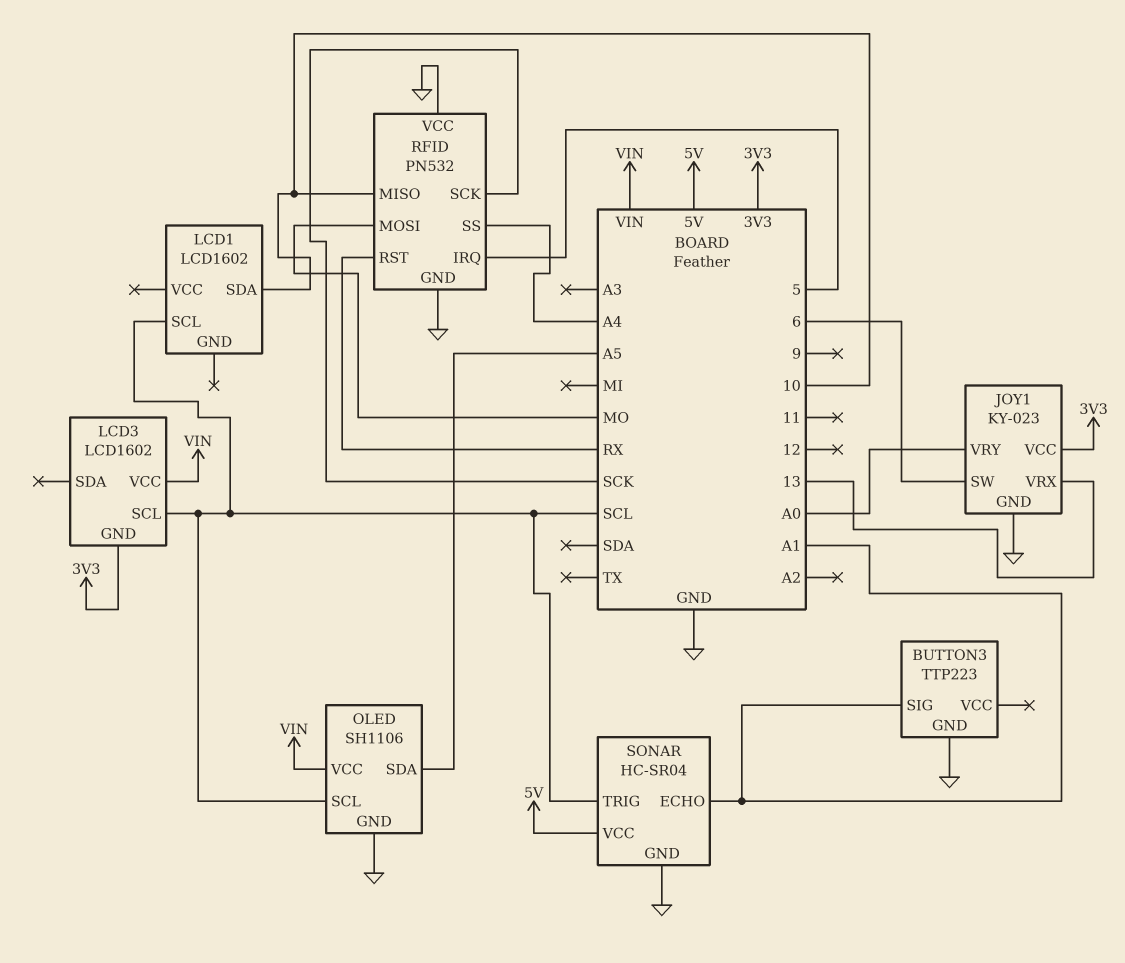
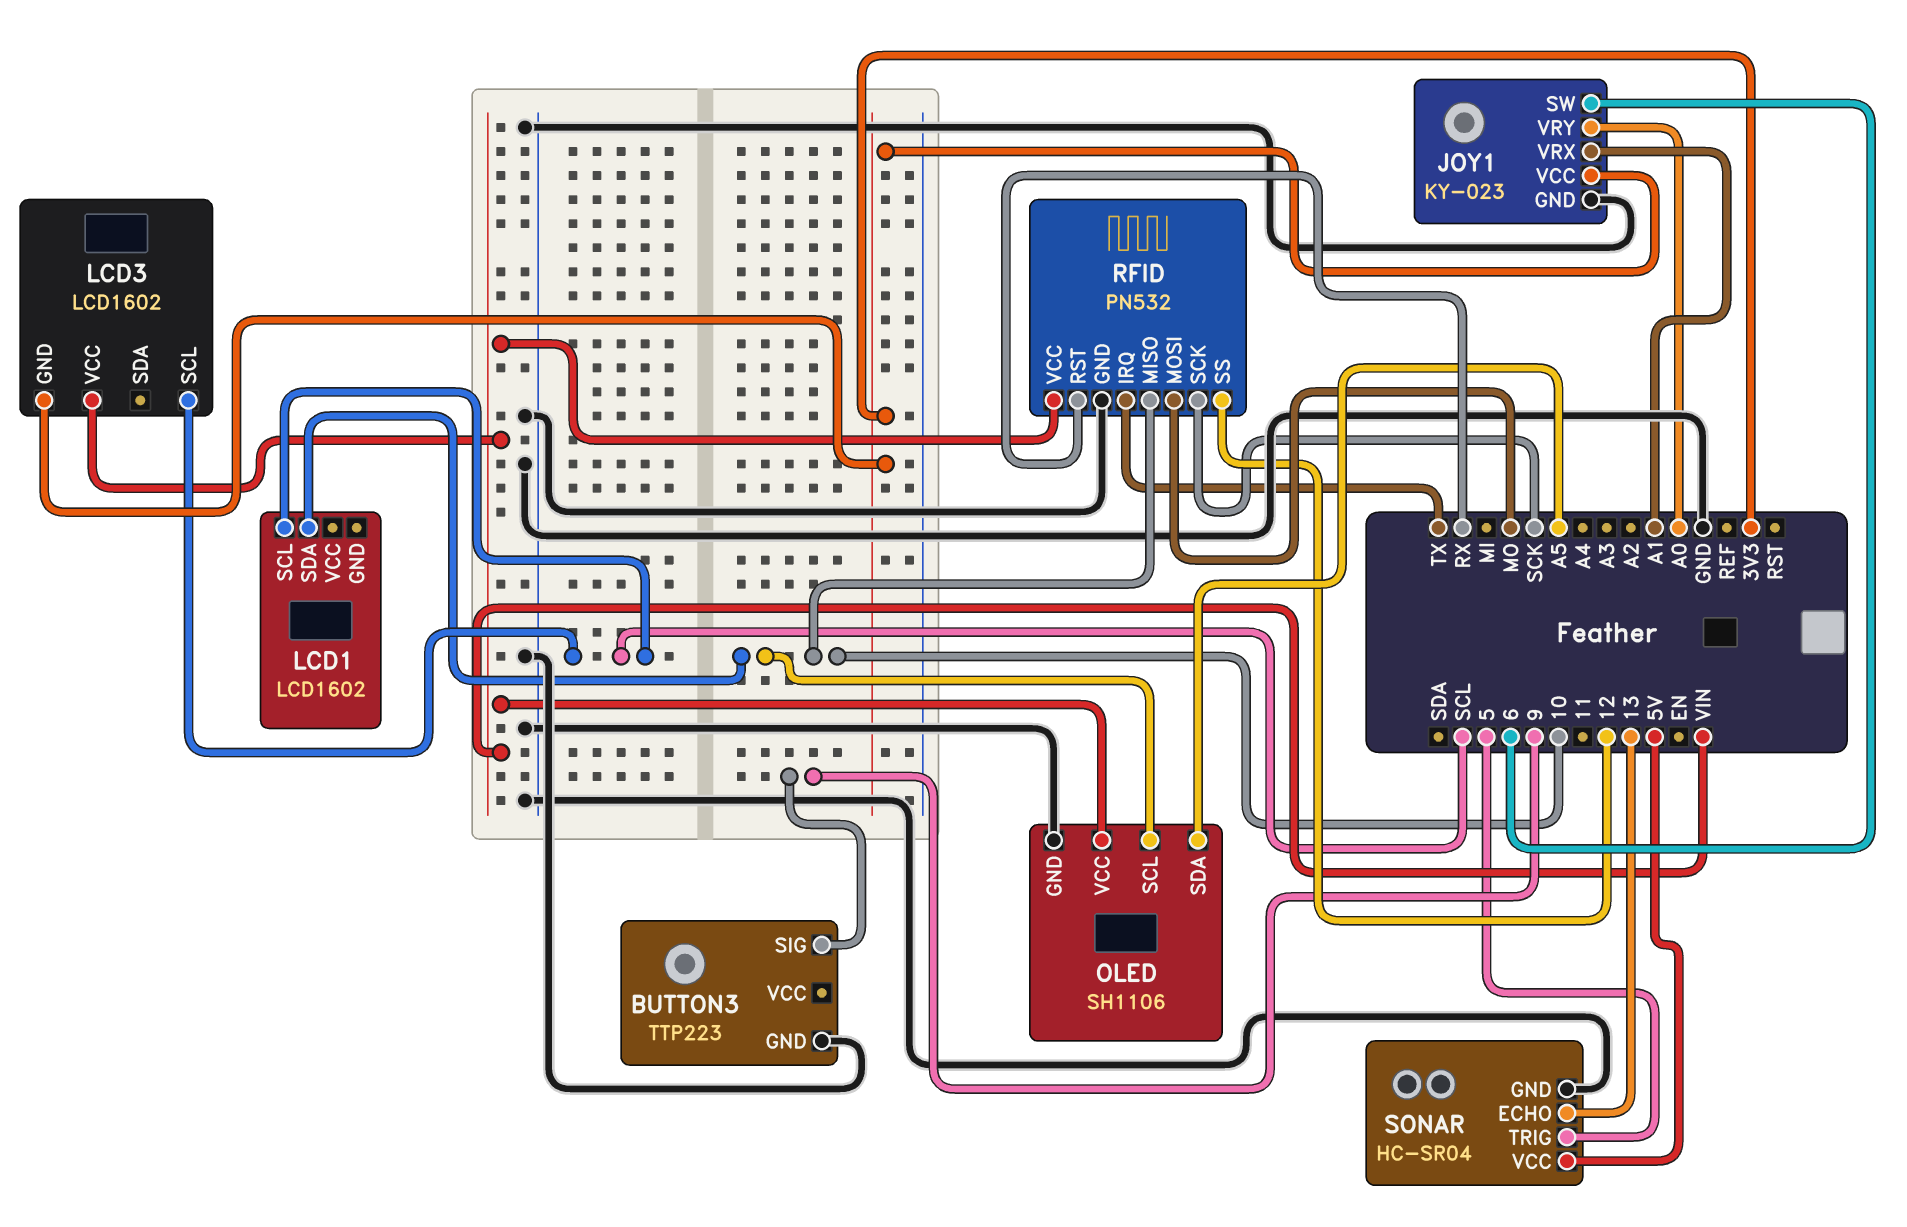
BUTTON3 pin SIG: A1 -> 9
JOY1 pin VRX: 13 -> A1
OLED pin SCL: SCL -> 10
RFID pin IRQ: 5 -> TX
RFID pin SS: A4 -> 12
RFID pin VCC: GND -> VIN
SONAR pin ECHO: A1 -> 13
SONAR pin TRIG: SCL -> 5

